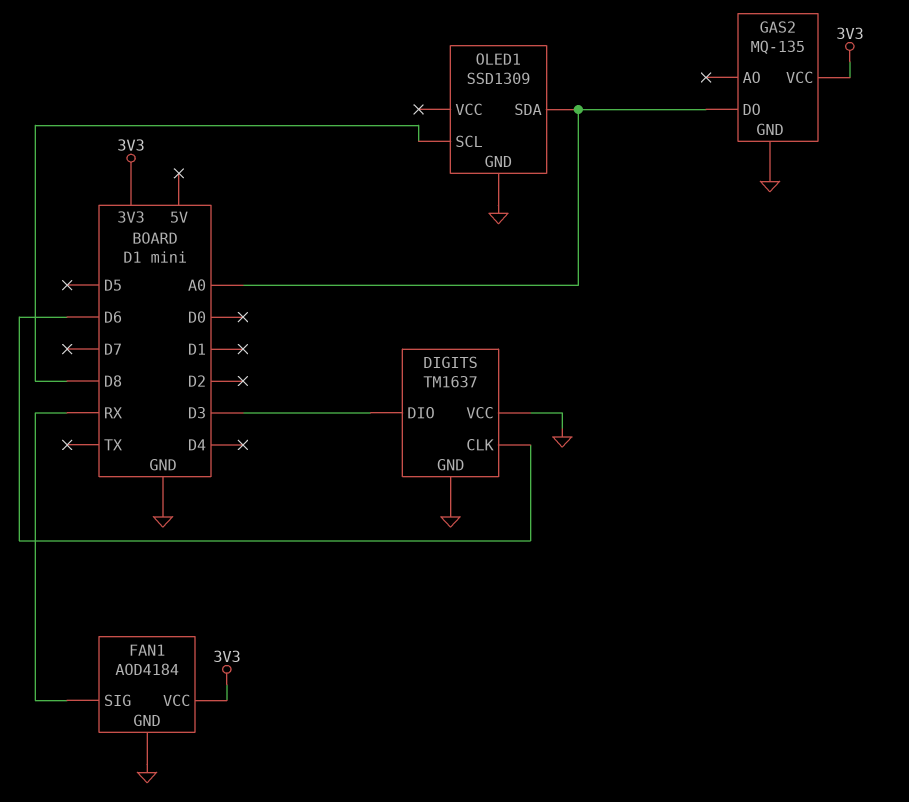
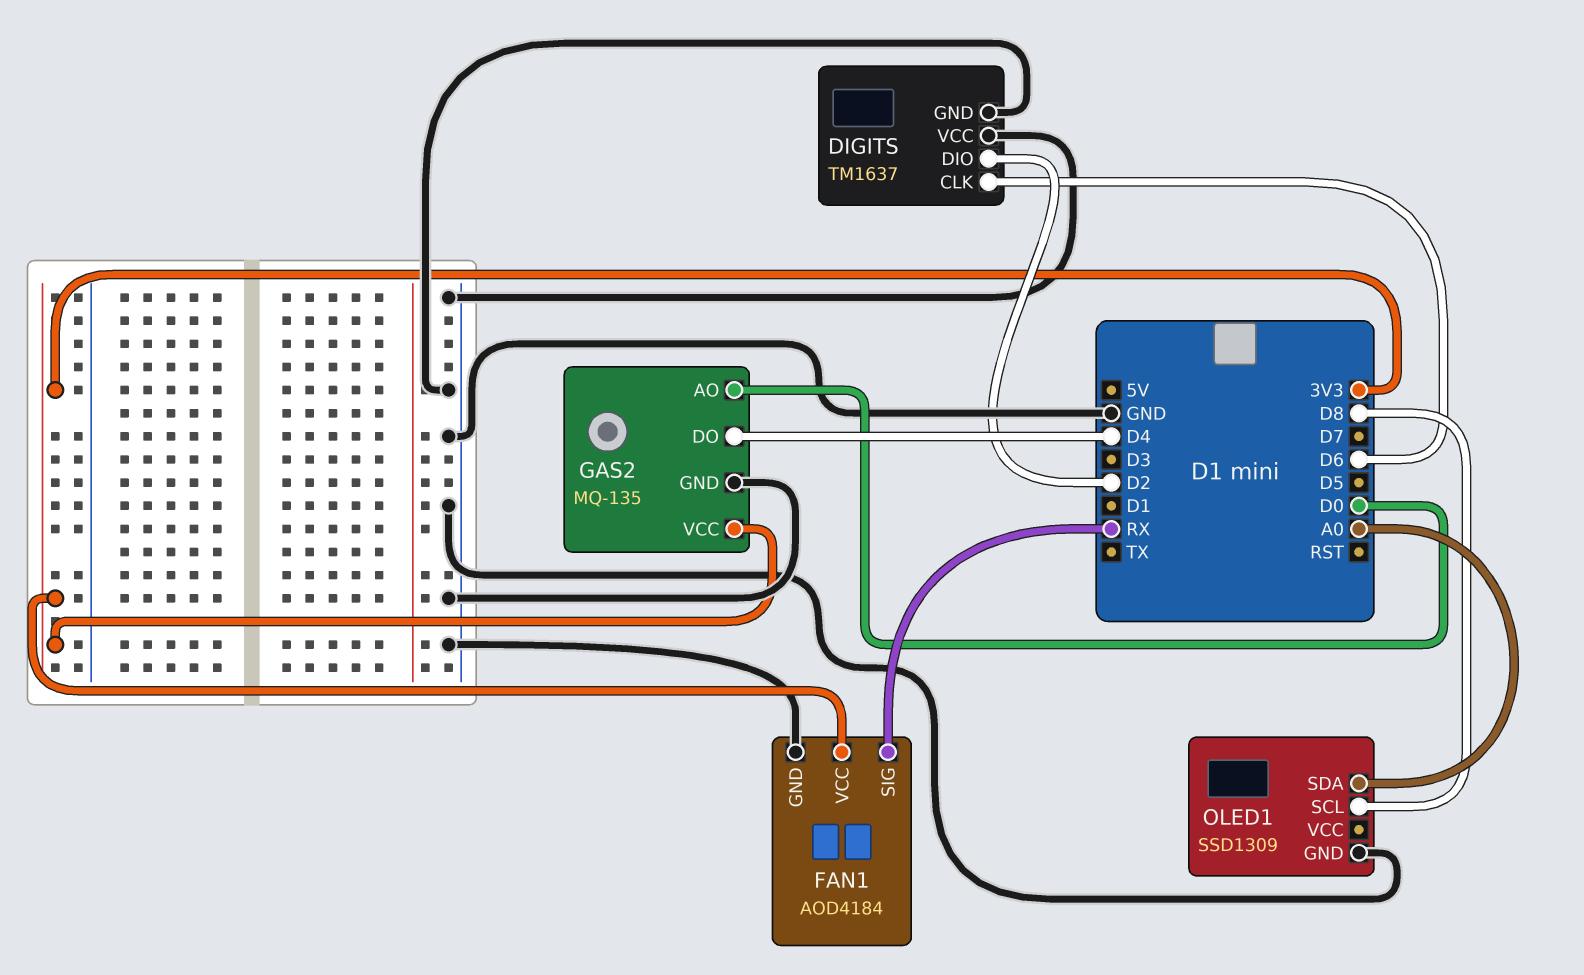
DIGITS pin DIO: D3 -> D2
GAS2 pin AO: none -> D0
GAS2 pin DO: A0 -> D4

